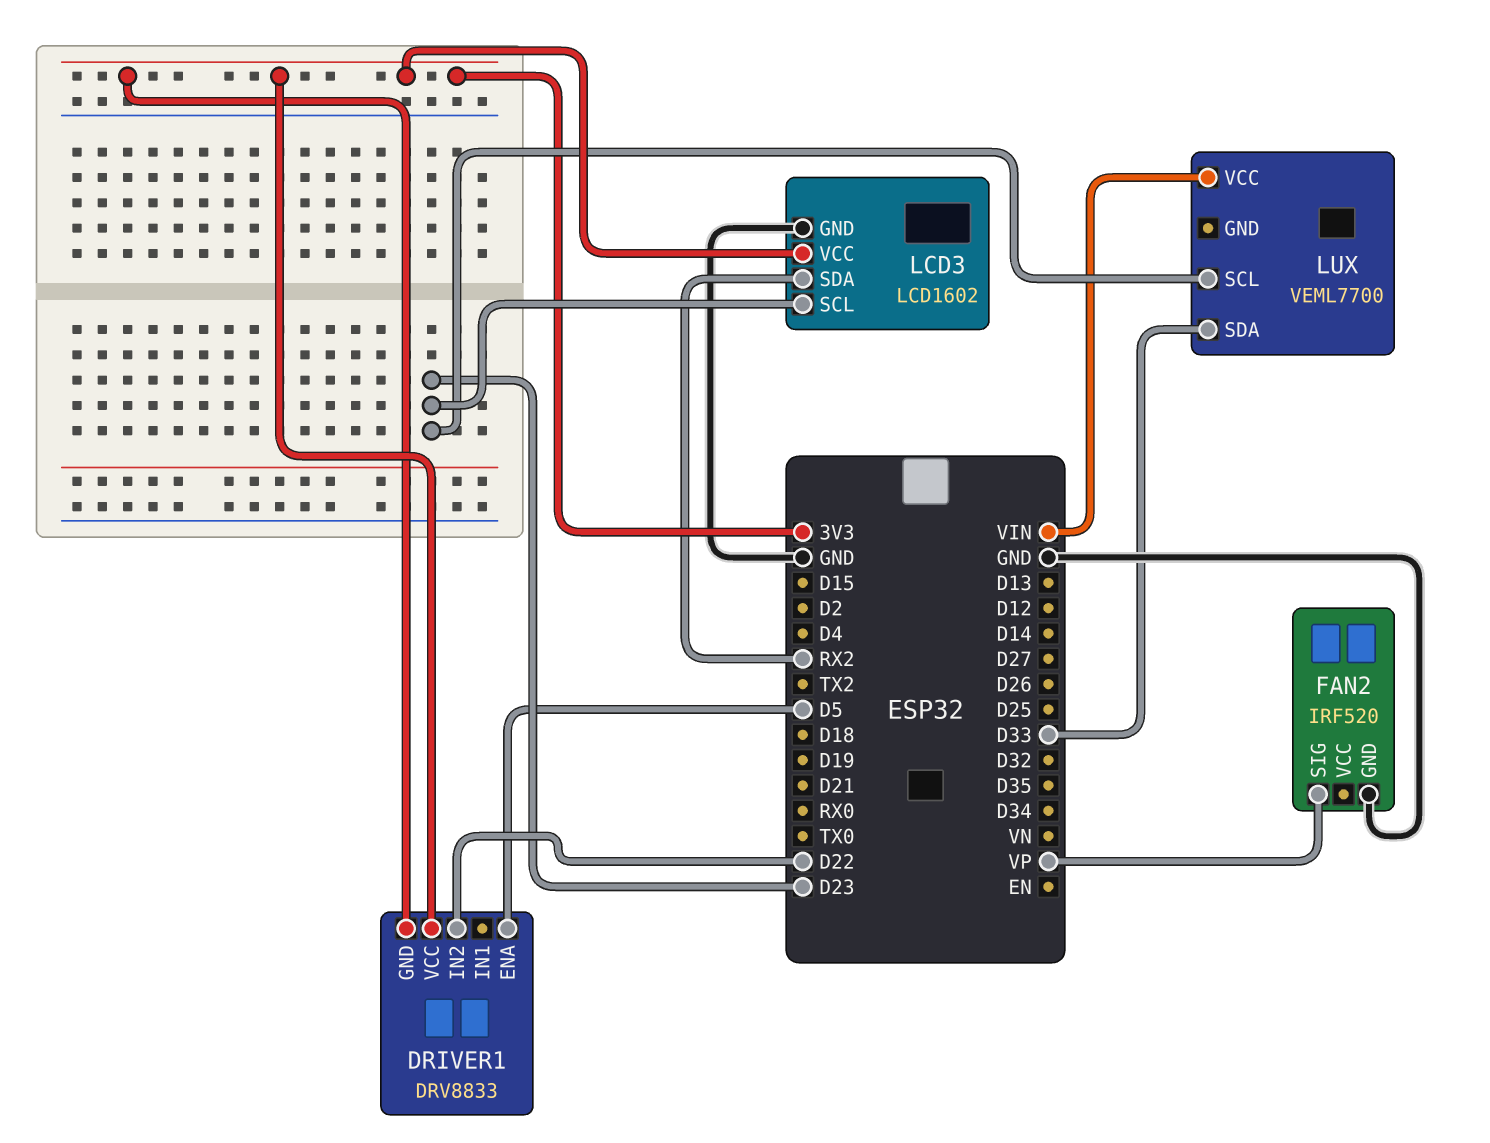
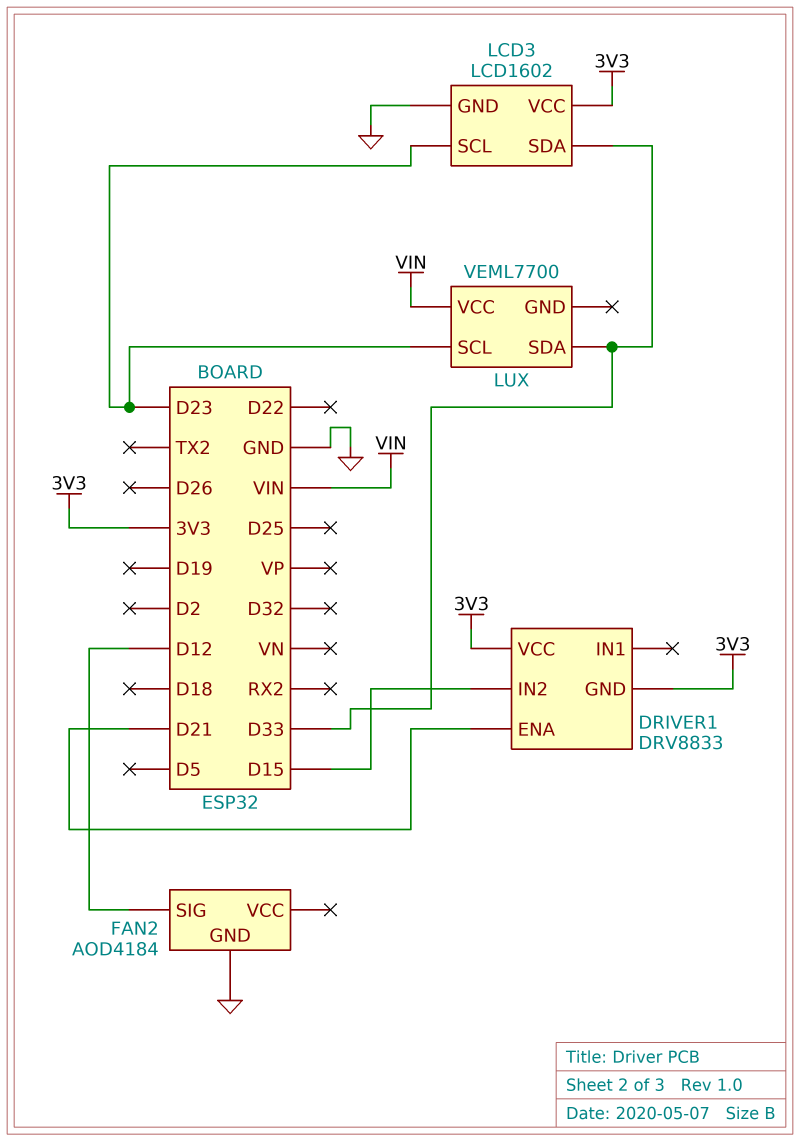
DRIVER1 pin ENA: D5 -> D21
DRIVER1 pin IN2: D22 -> D15
FAN2: IRF520 -> AOD4184
FAN2 pin SIG: VP -> D12
LCD3 pin SDA: RX2 -> D33

